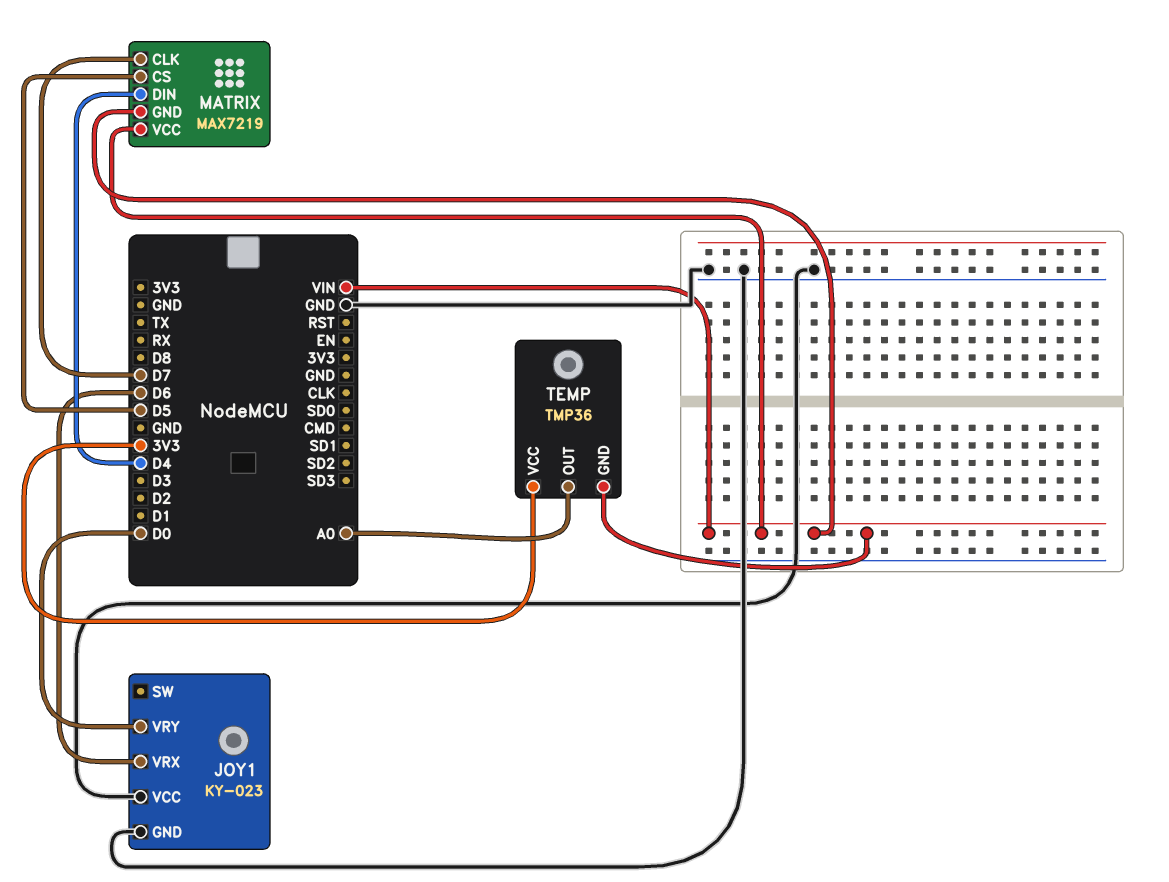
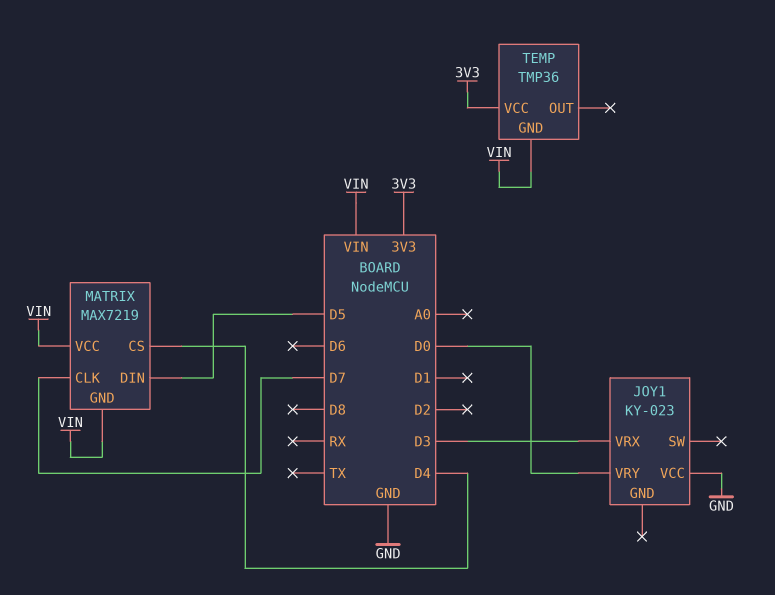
JOY1 pin GND: GND -> none
JOY1 pin VRX: D6 -> D3
MATRIX pin CS: D5 -> D4
MATRIX pin DIN: D4 -> D5
TEMP pin OUT: A0 -> none

